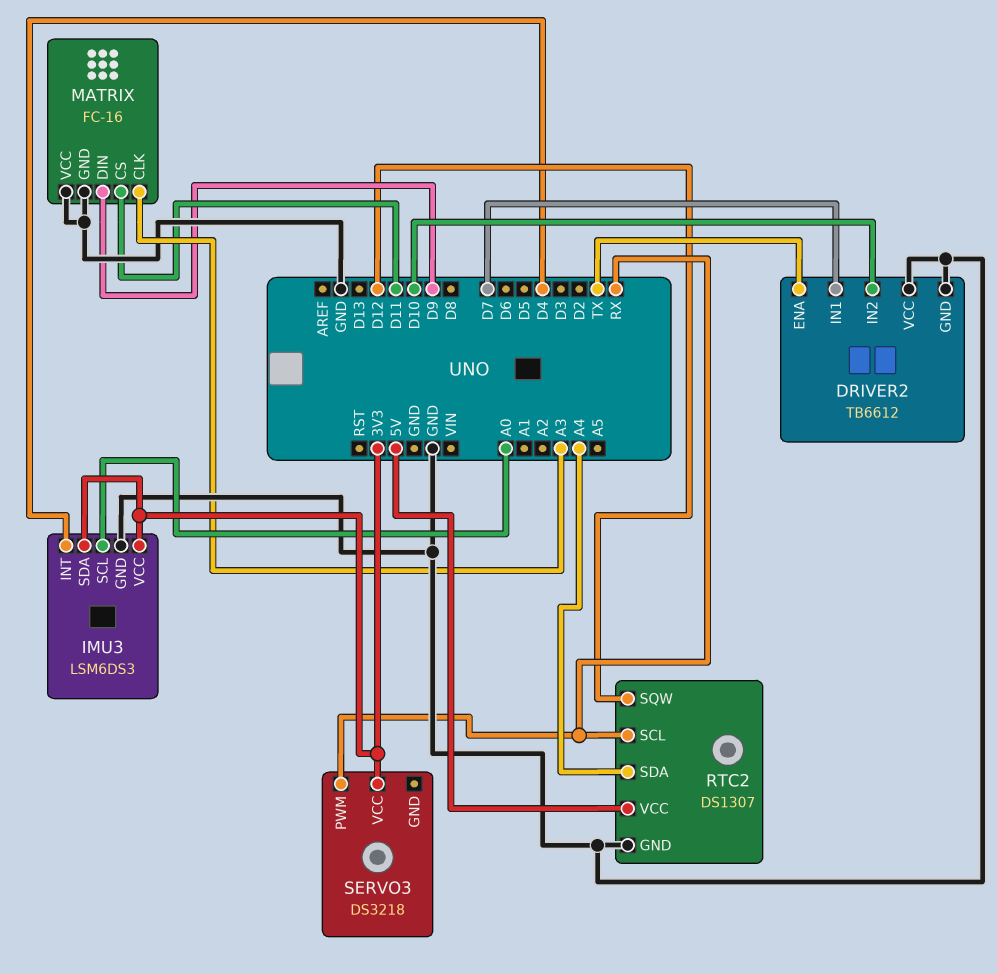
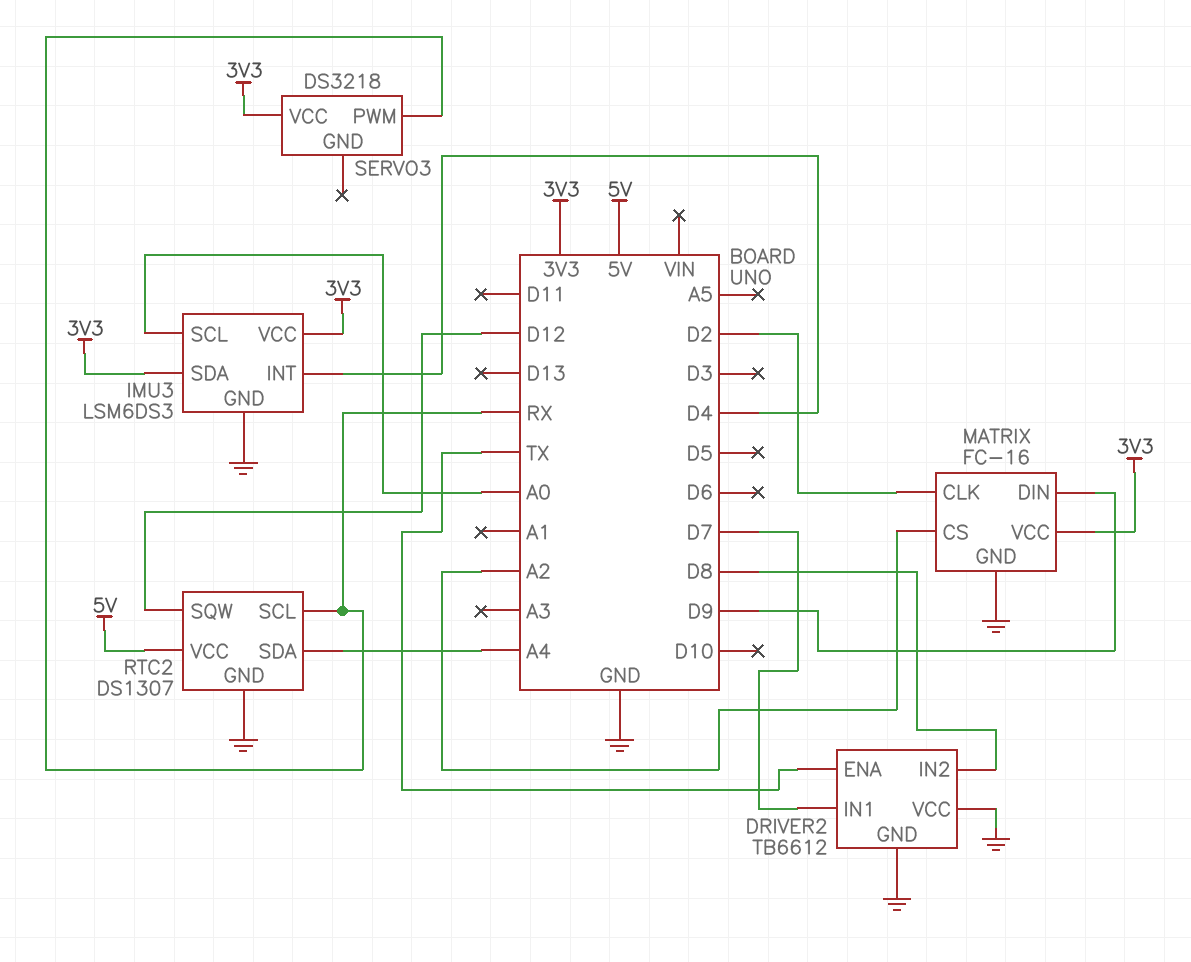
DRIVER2 pin IN2: D10 -> D8
MATRIX pin CLK: A3 -> D2
MATRIX pin CS: D11 -> A2
MATRIX pin VCC: GND -> 3V3

